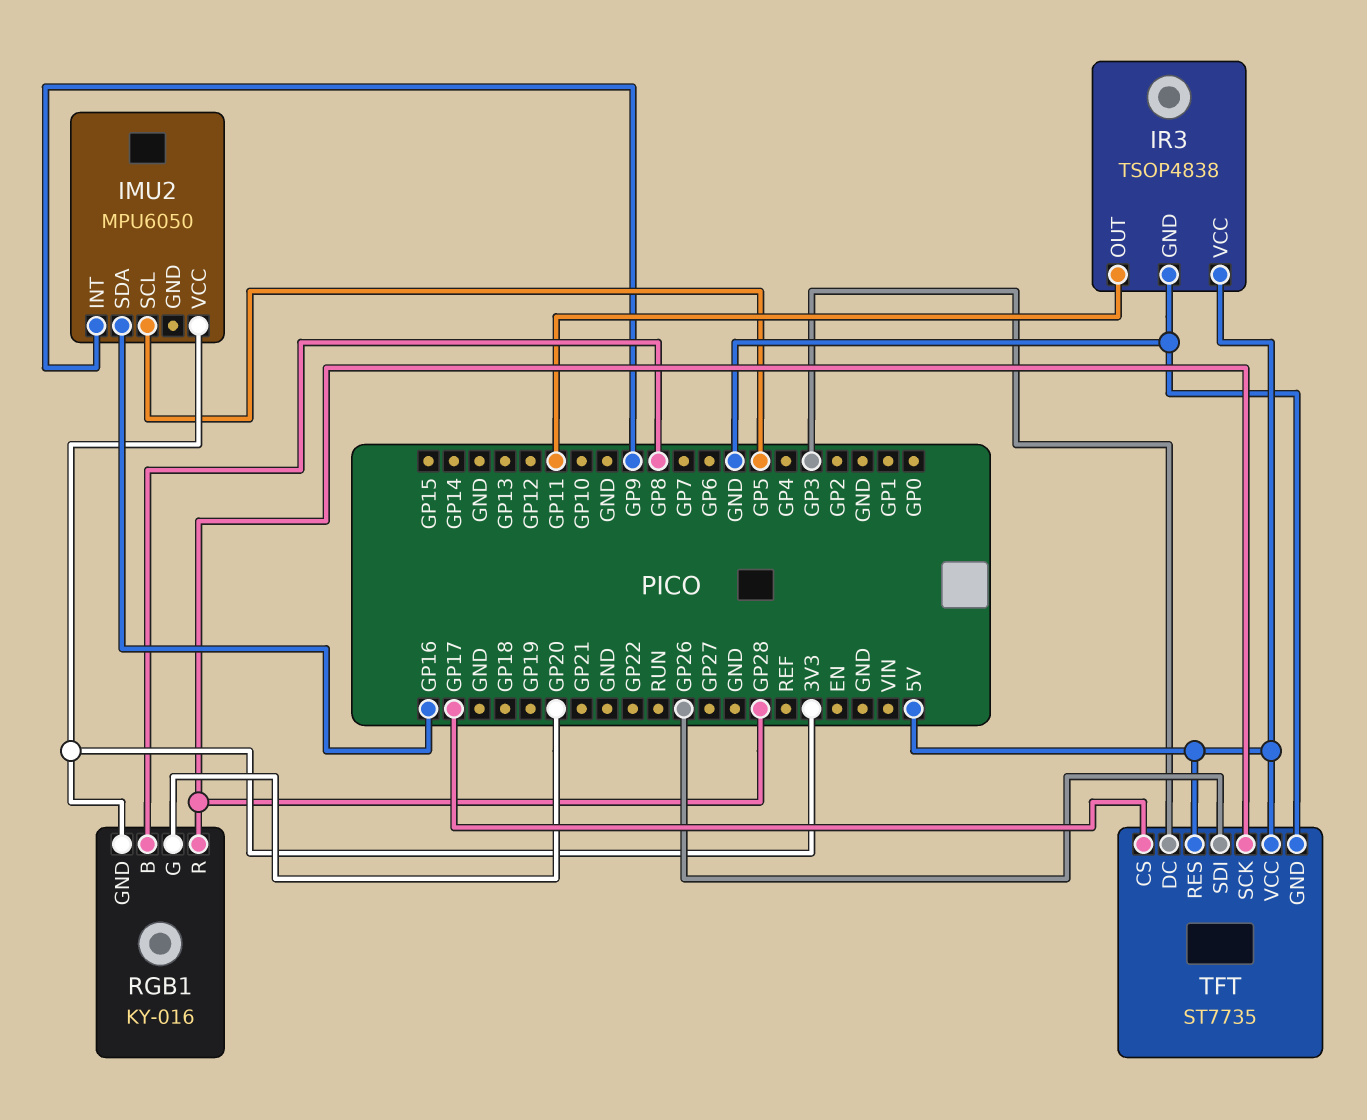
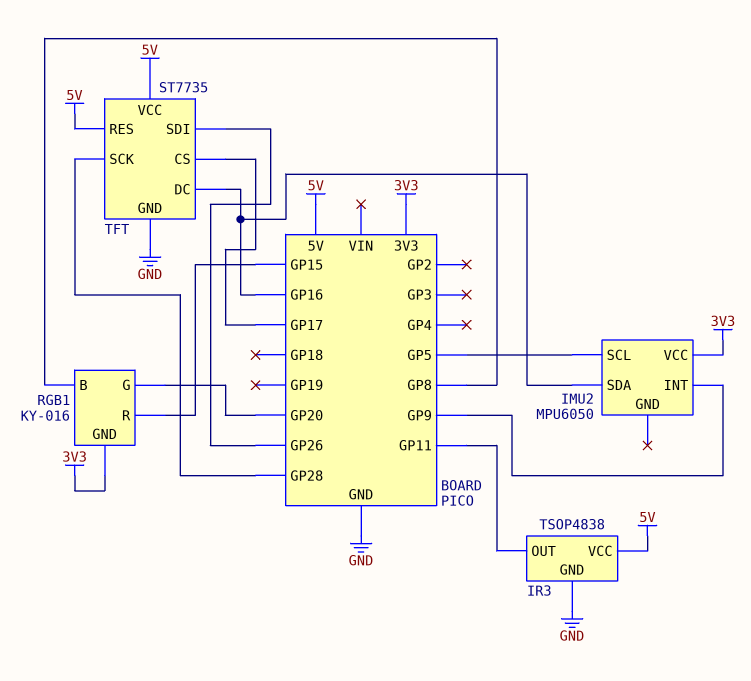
RGB1 pin R: GP28 -> GP15
TFT pin DC: GP3 -> GP16

